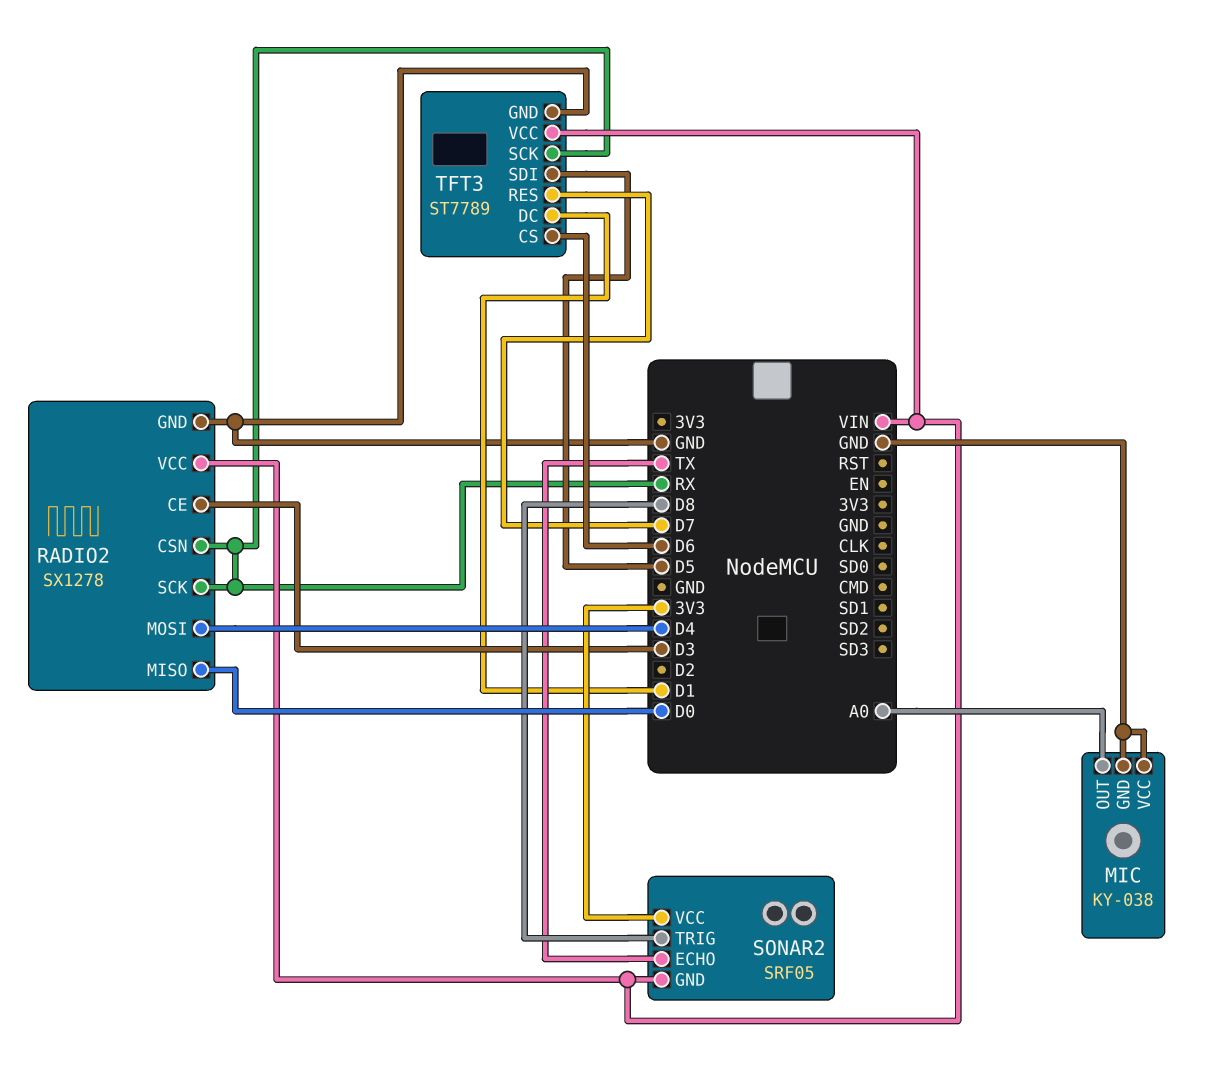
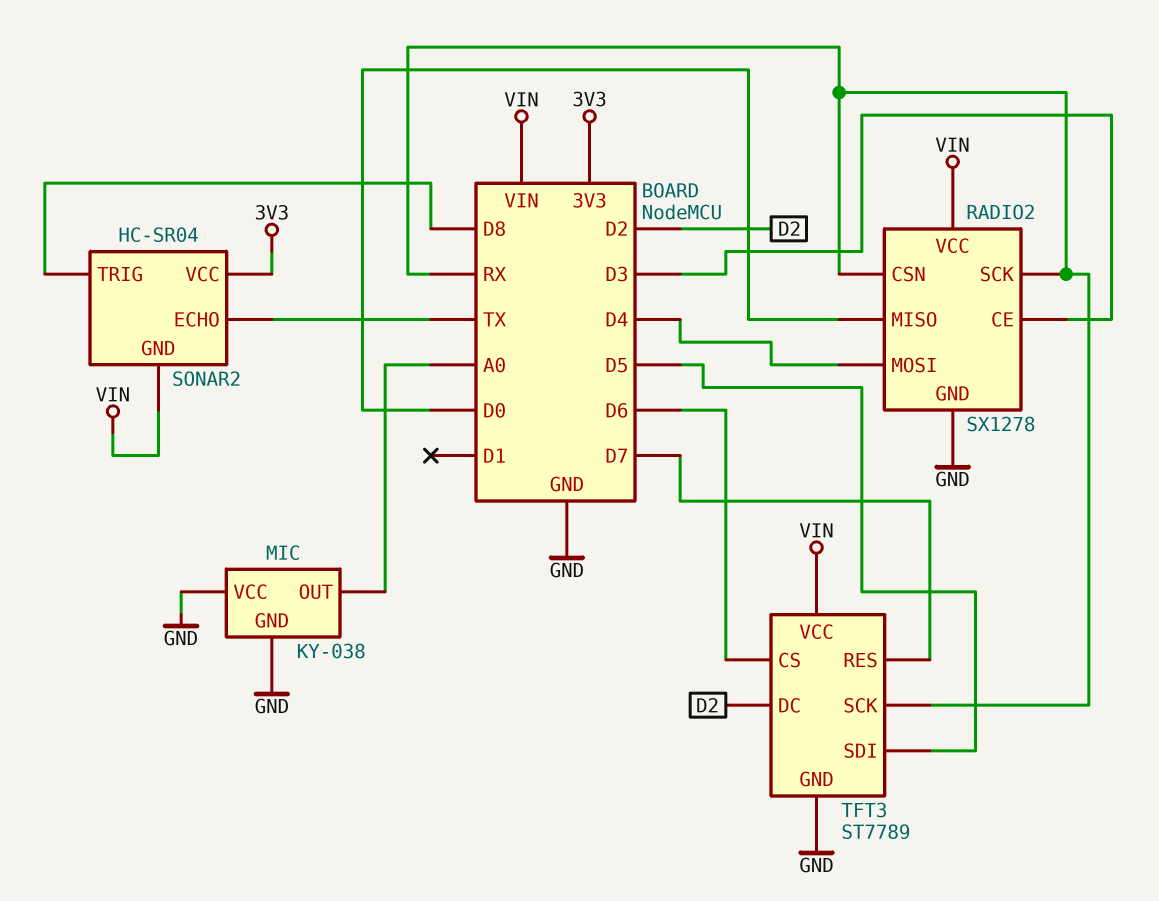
SONAR2: SRF05 -> HC-SR04
TFT3 pin DC: D1 -> D2

